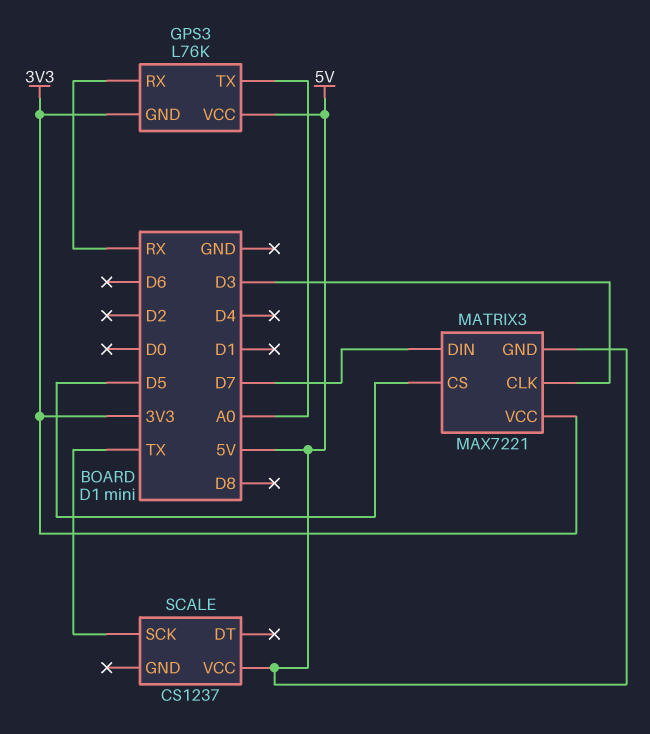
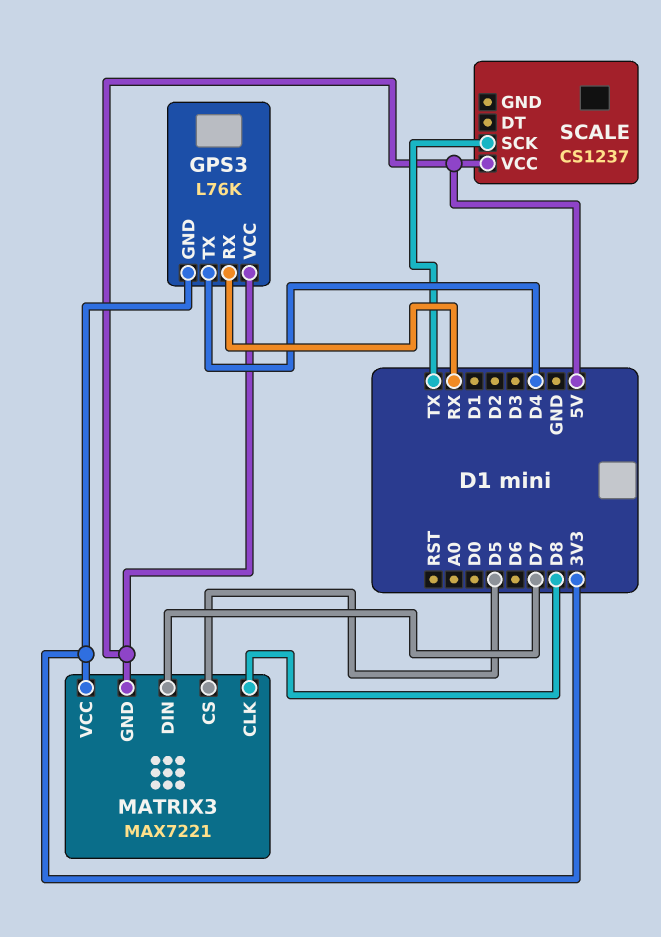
GPS3 pin TX: A0 -> D4
MATRIX3 pin CLK: D3 -> D8

